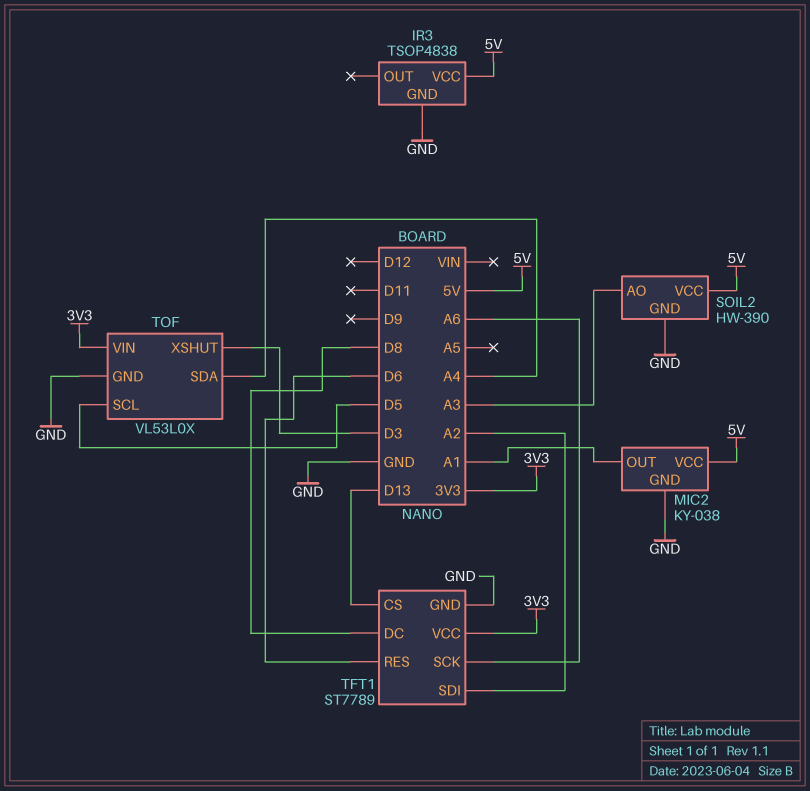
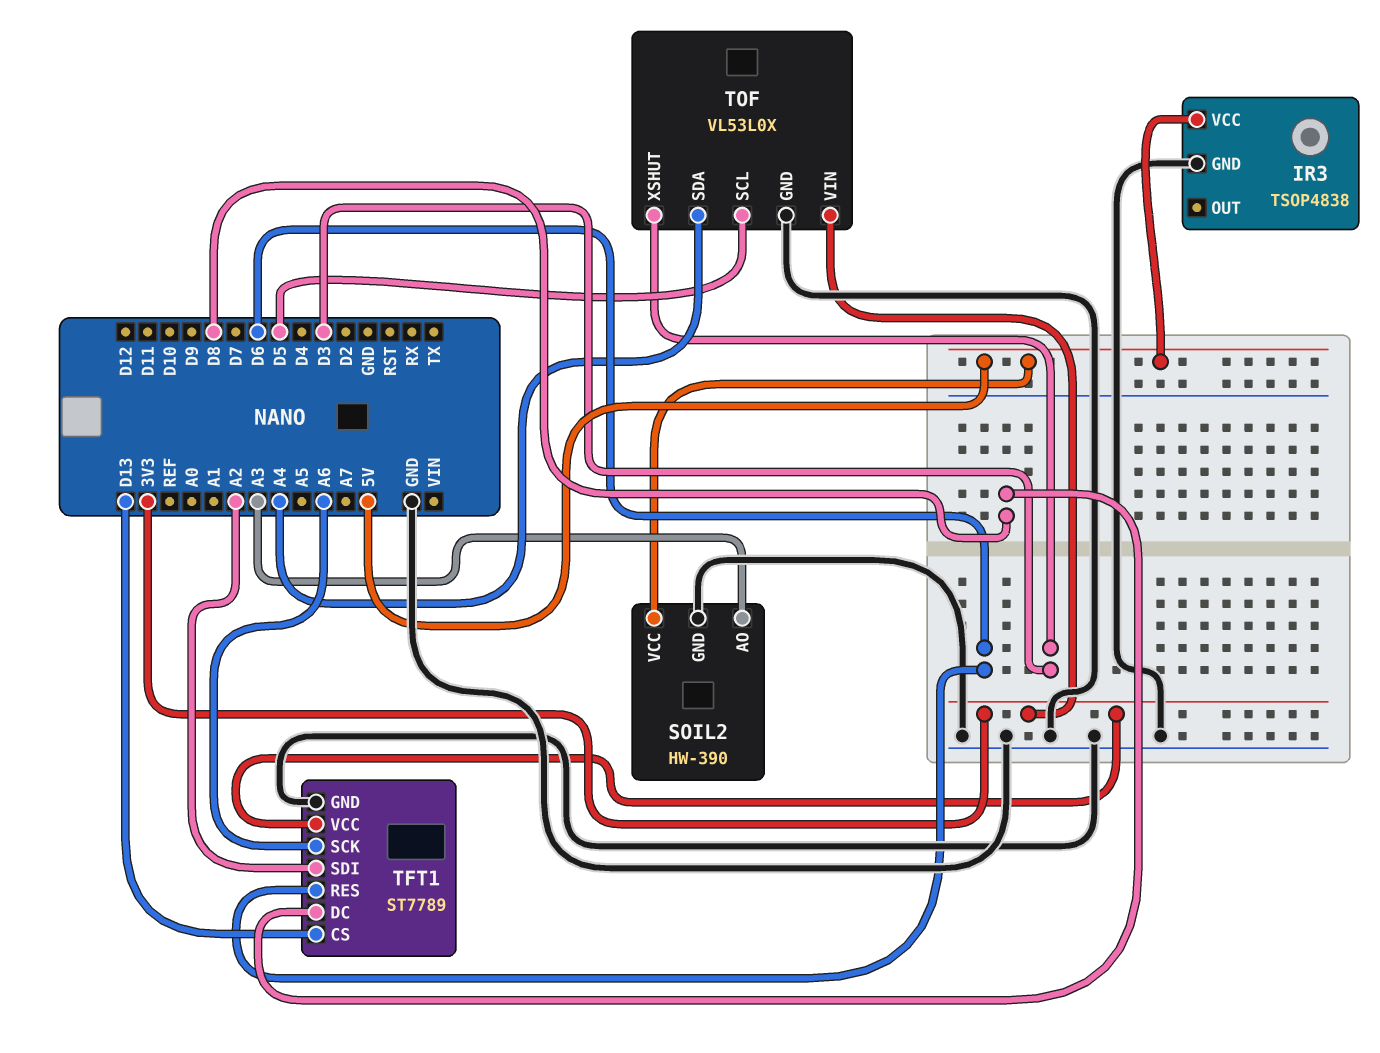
MIC2: KY-038 -> none
MIC2 pin GND: GND -> none
MIC2 pin OUT: A1 -> none
MIC2 pin VCC: 5V -> none

